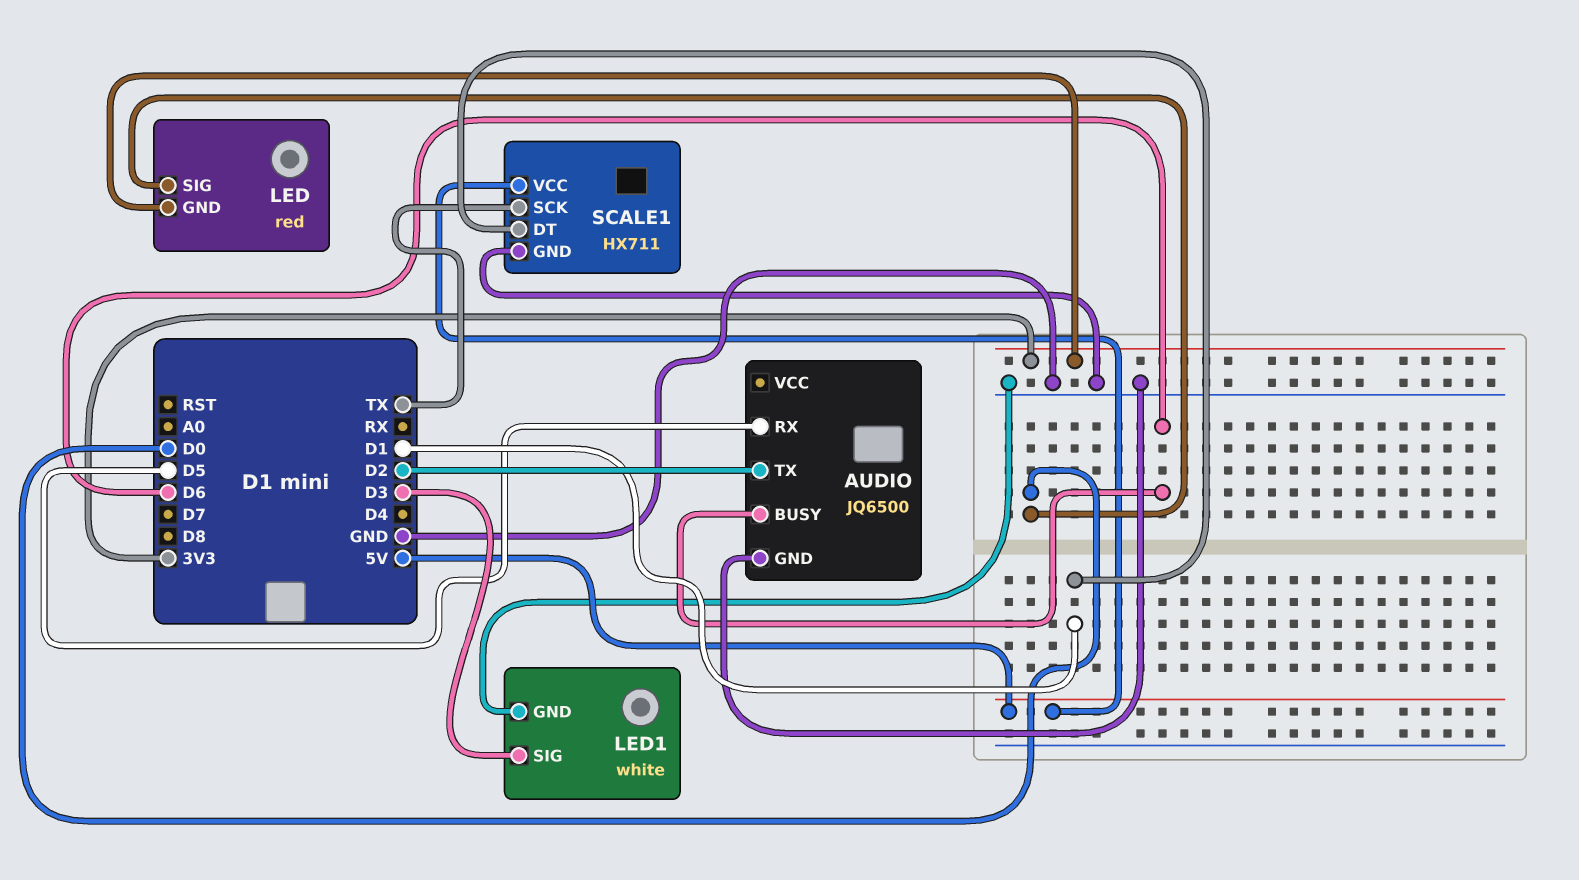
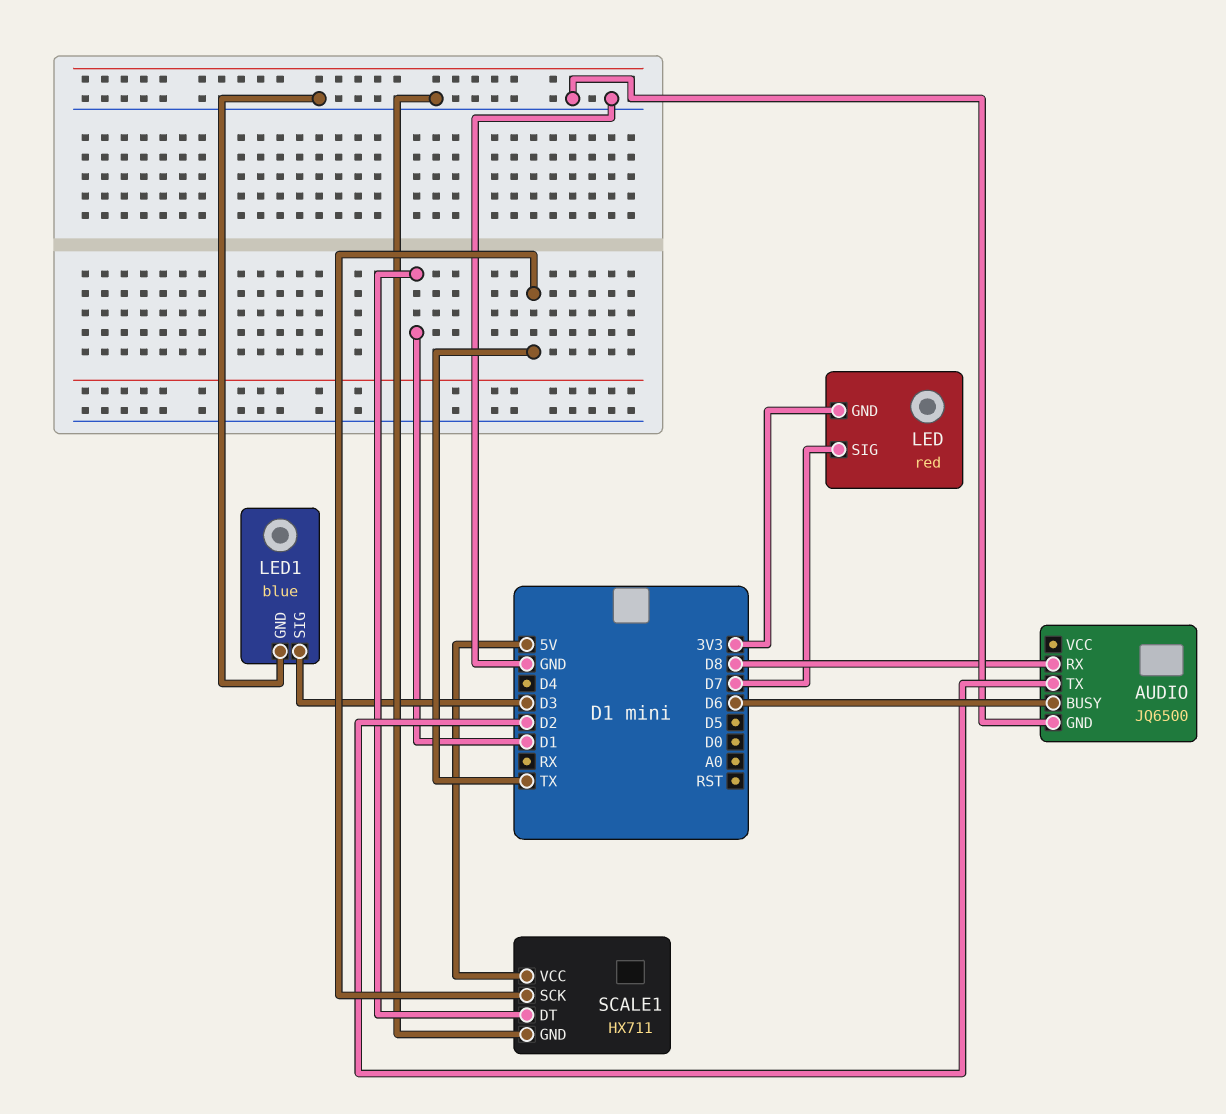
AUDIO pin RX: D5 -> D8
LED pin SIG: D0 -> D7
LED1: white -> blue

